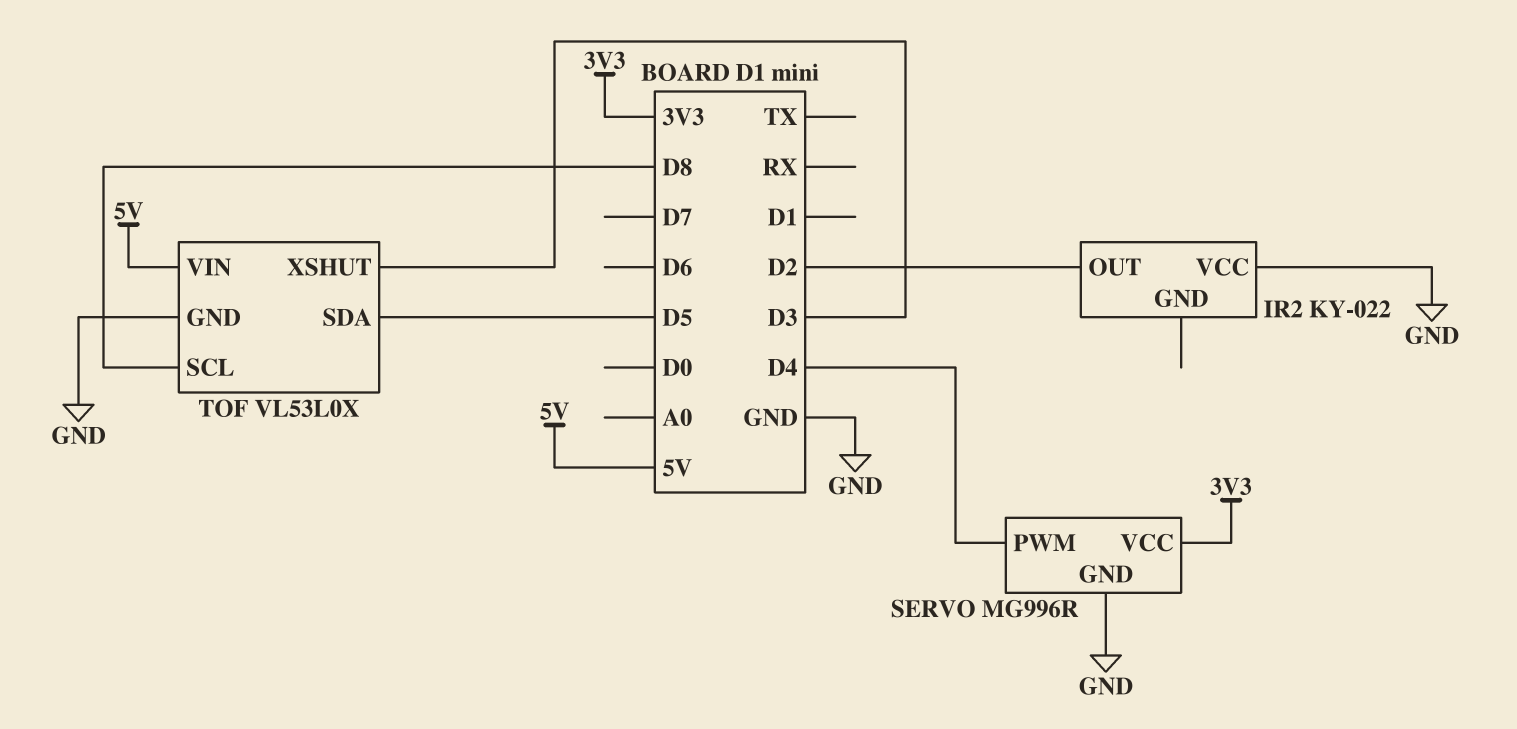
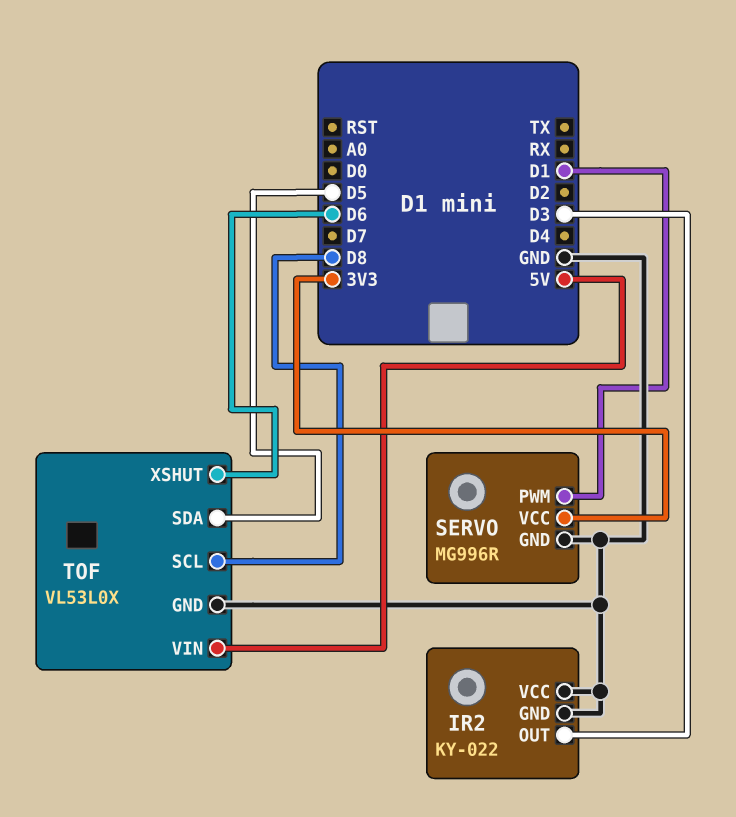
IR2 pin GND: none -> GND
IR2 pin OUT: D2 -> D3
SERVO pin PWM: D4 -> D1
TOF pin XSHUT: D3 -> D6

